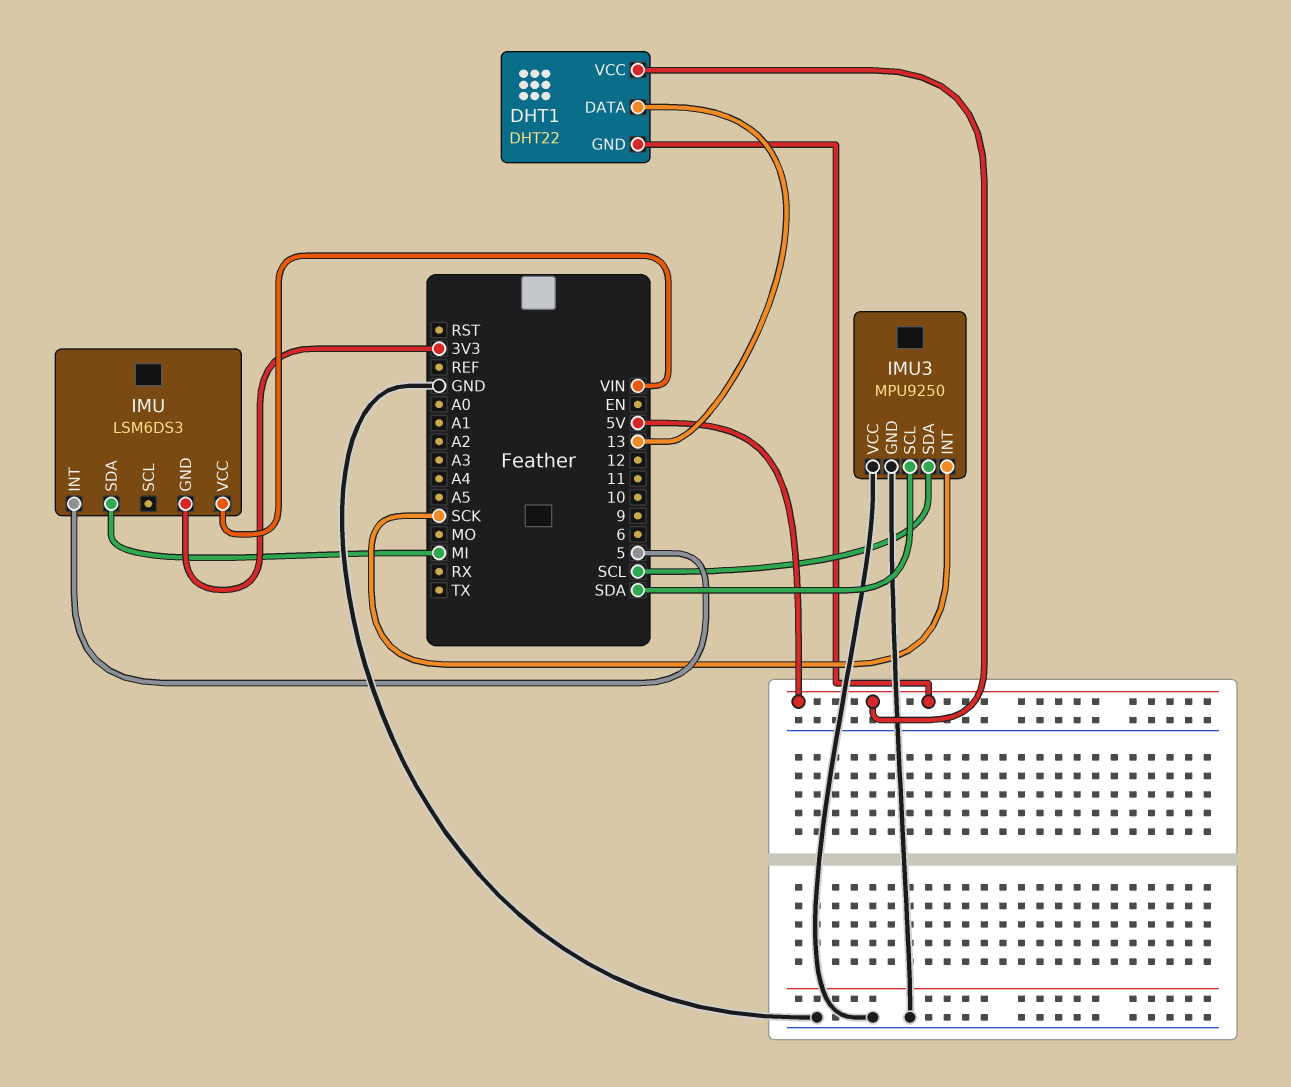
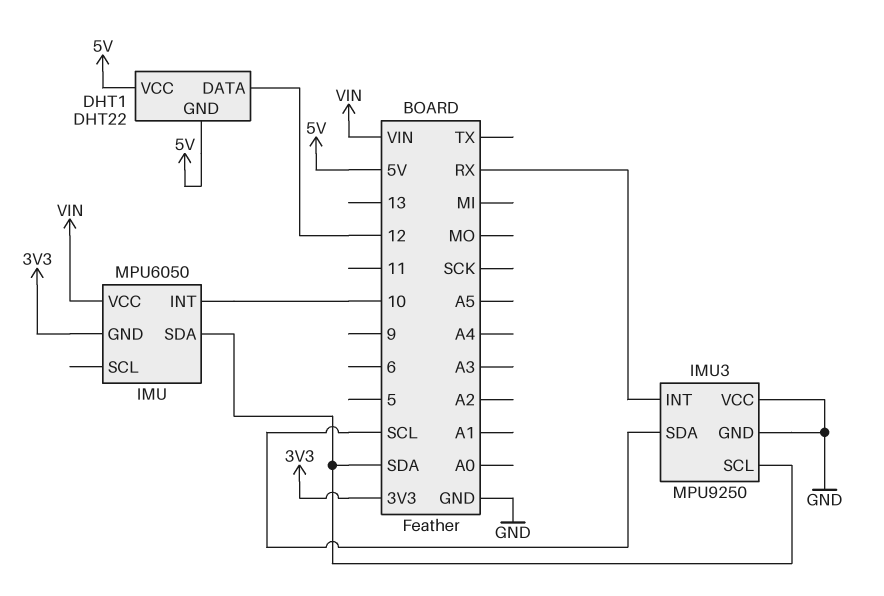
DHT1 pin DATA: 13 -> 12
IMU: LSM6DS3 -> MPU6050
IMU pin INT: 5 -> 10
IMU pin SDA: MI -> SDA
IMU3 pin INT: SCK -> RX

